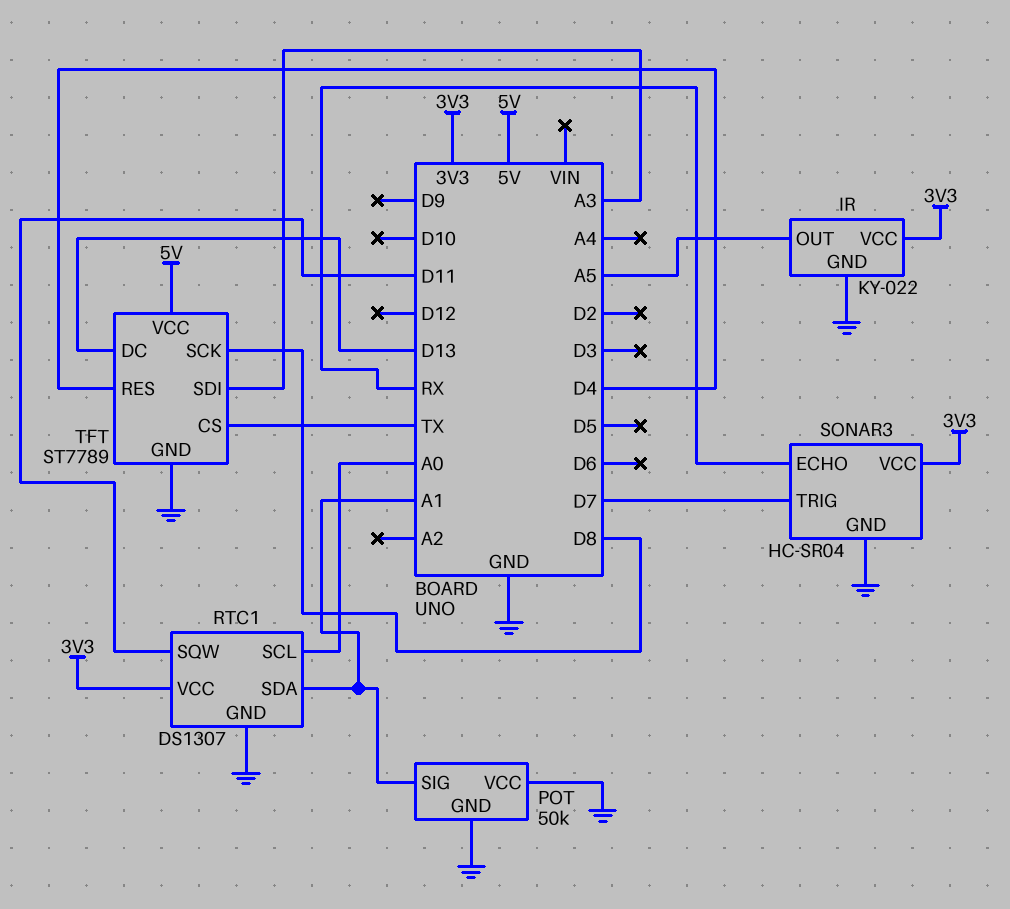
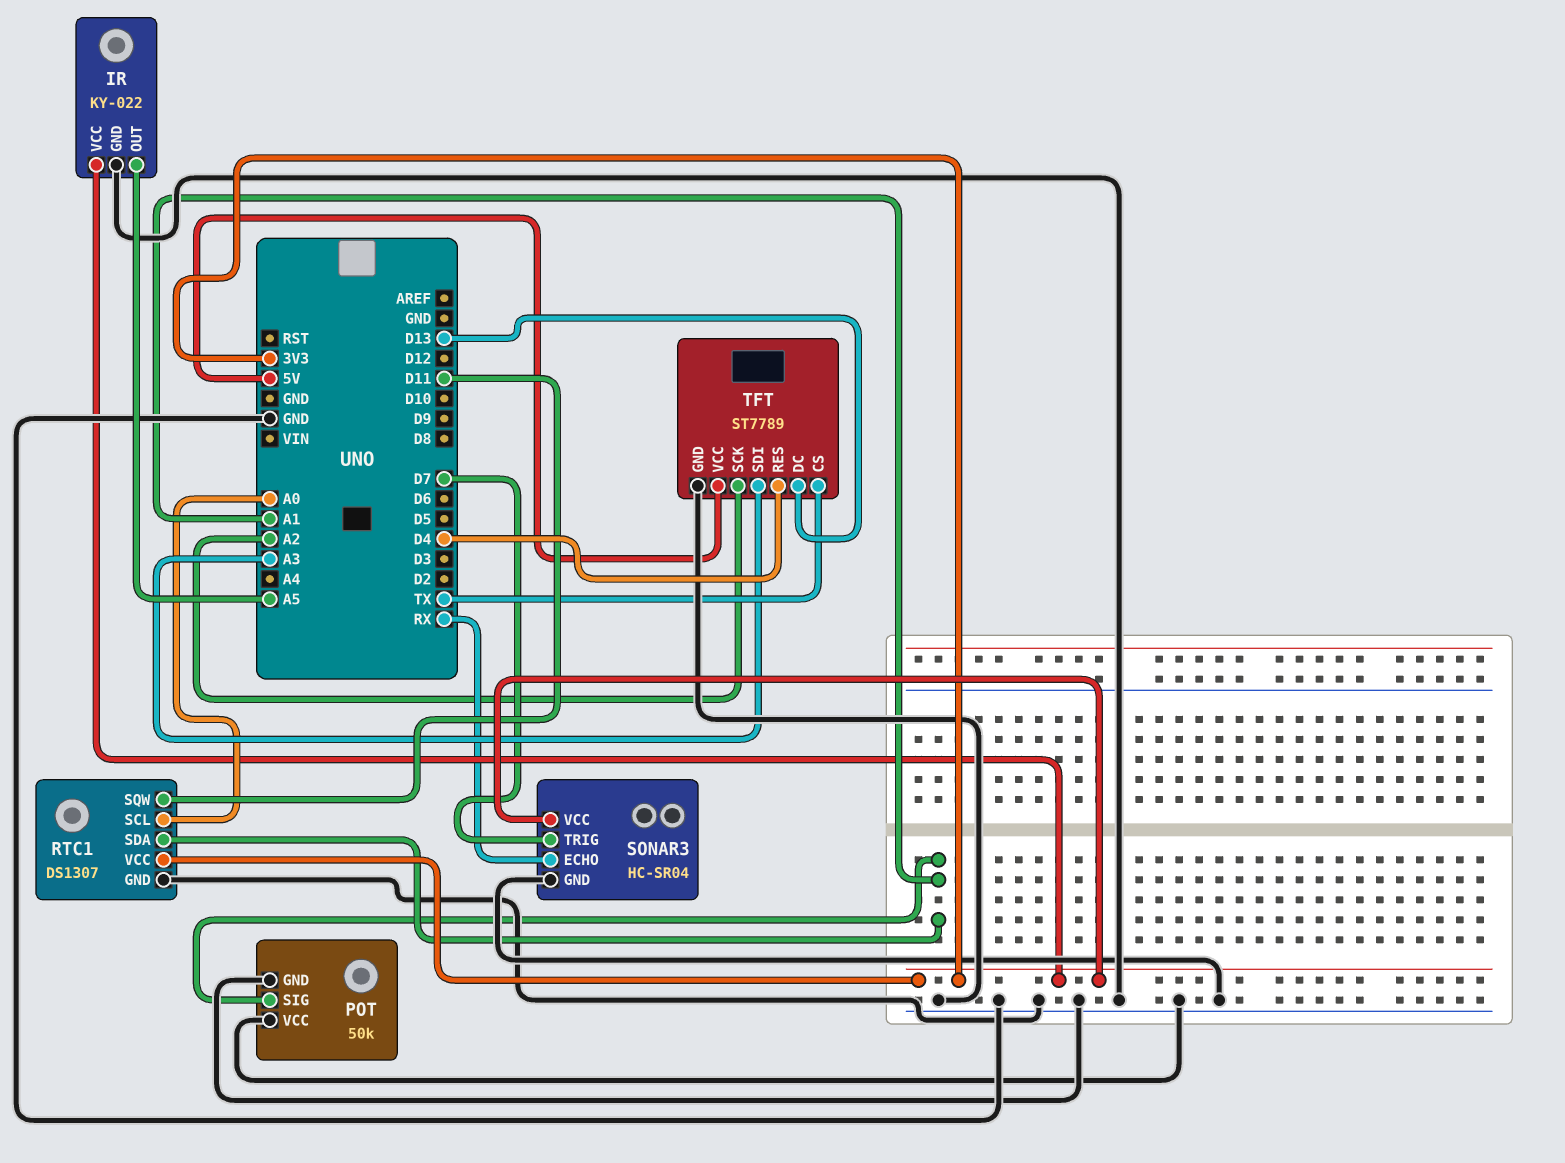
TFT pin SCK: D8 -> A2

